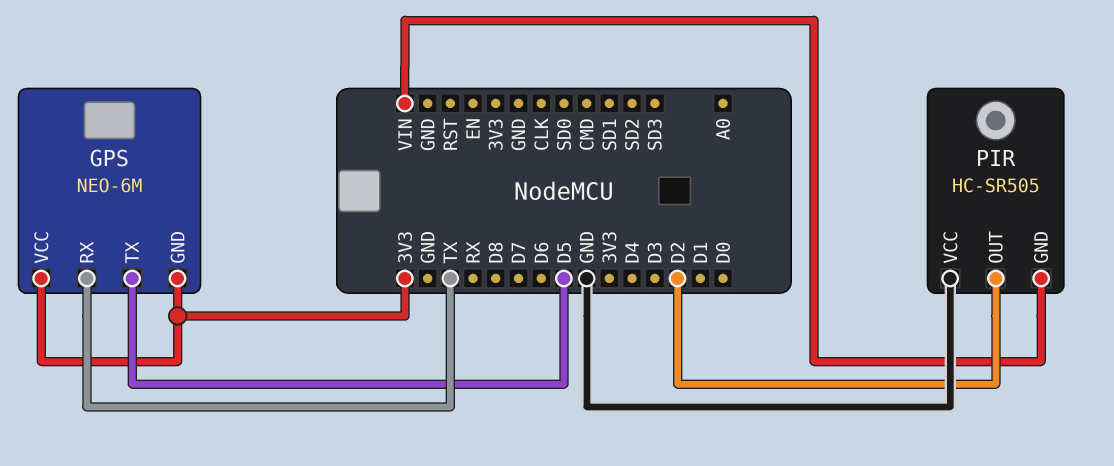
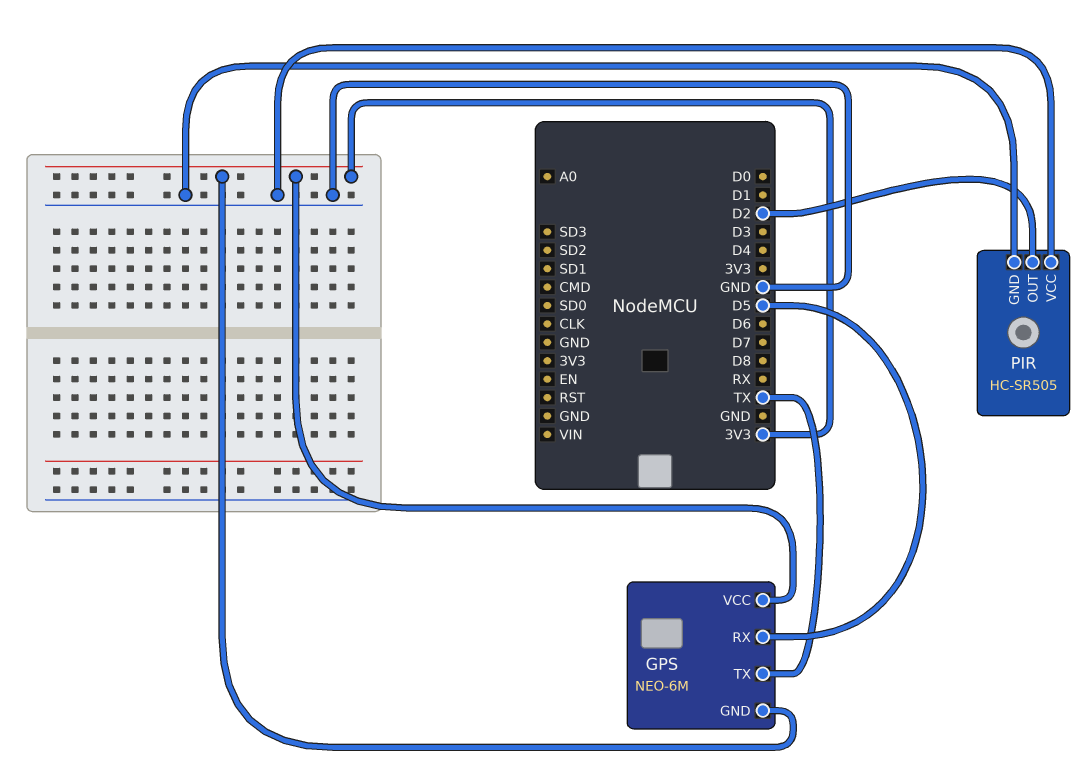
GPS pin RX: TX -> D5
GPS pin TX: D5 -> TX
PIR pin GND: VIN -> GND

